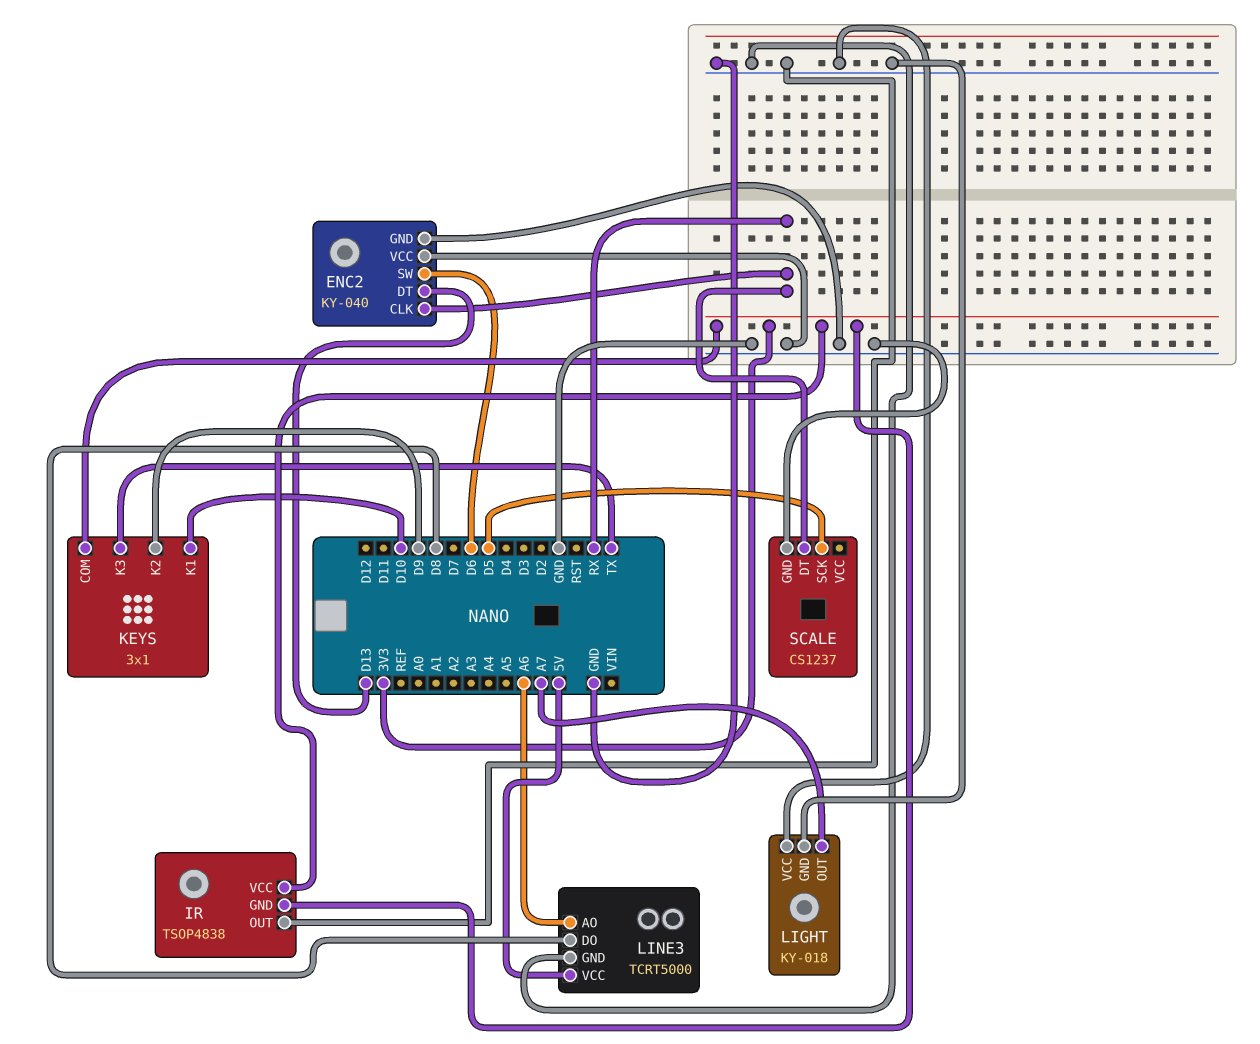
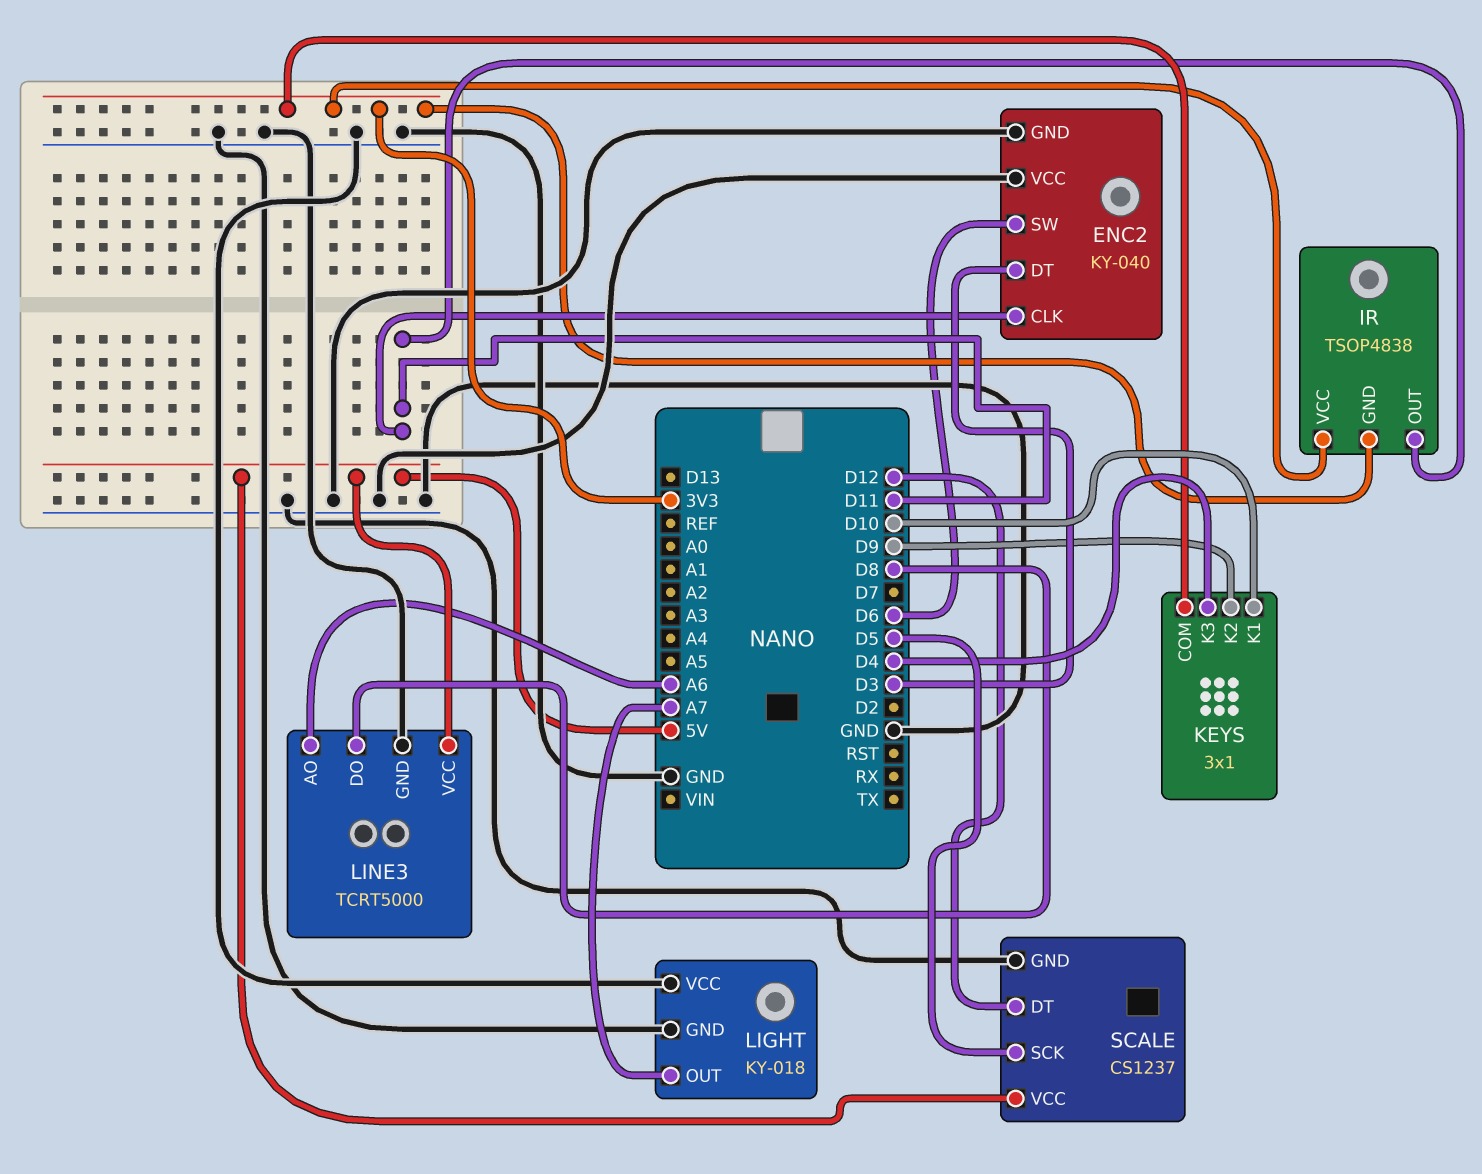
ENC2 pin CLK: RX -> D11
ENC2 pin DT: D13 -> D3
IR pin OUT: GND -> D11
KEYS pin K3: TX -> D4
SCALE pin DT: RX -> D12
SCALE pin VCC: none -> 5V

